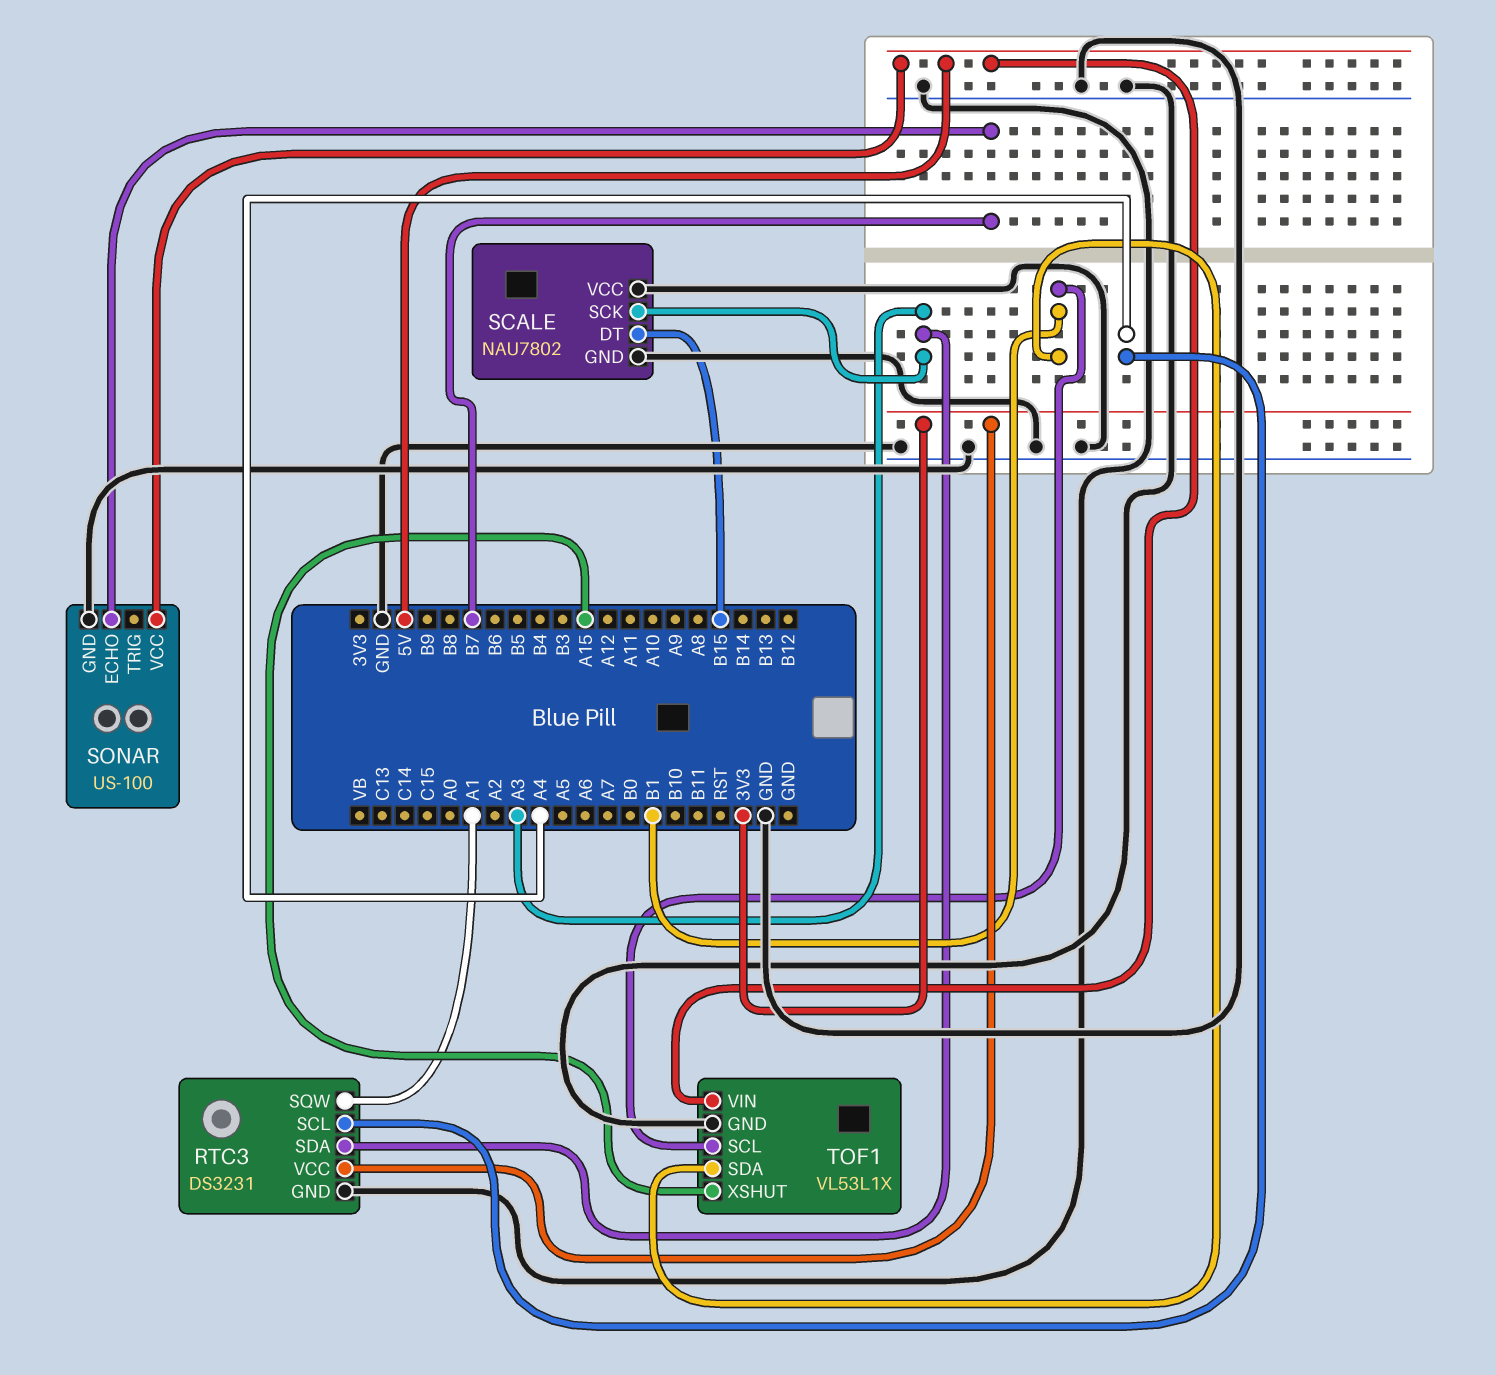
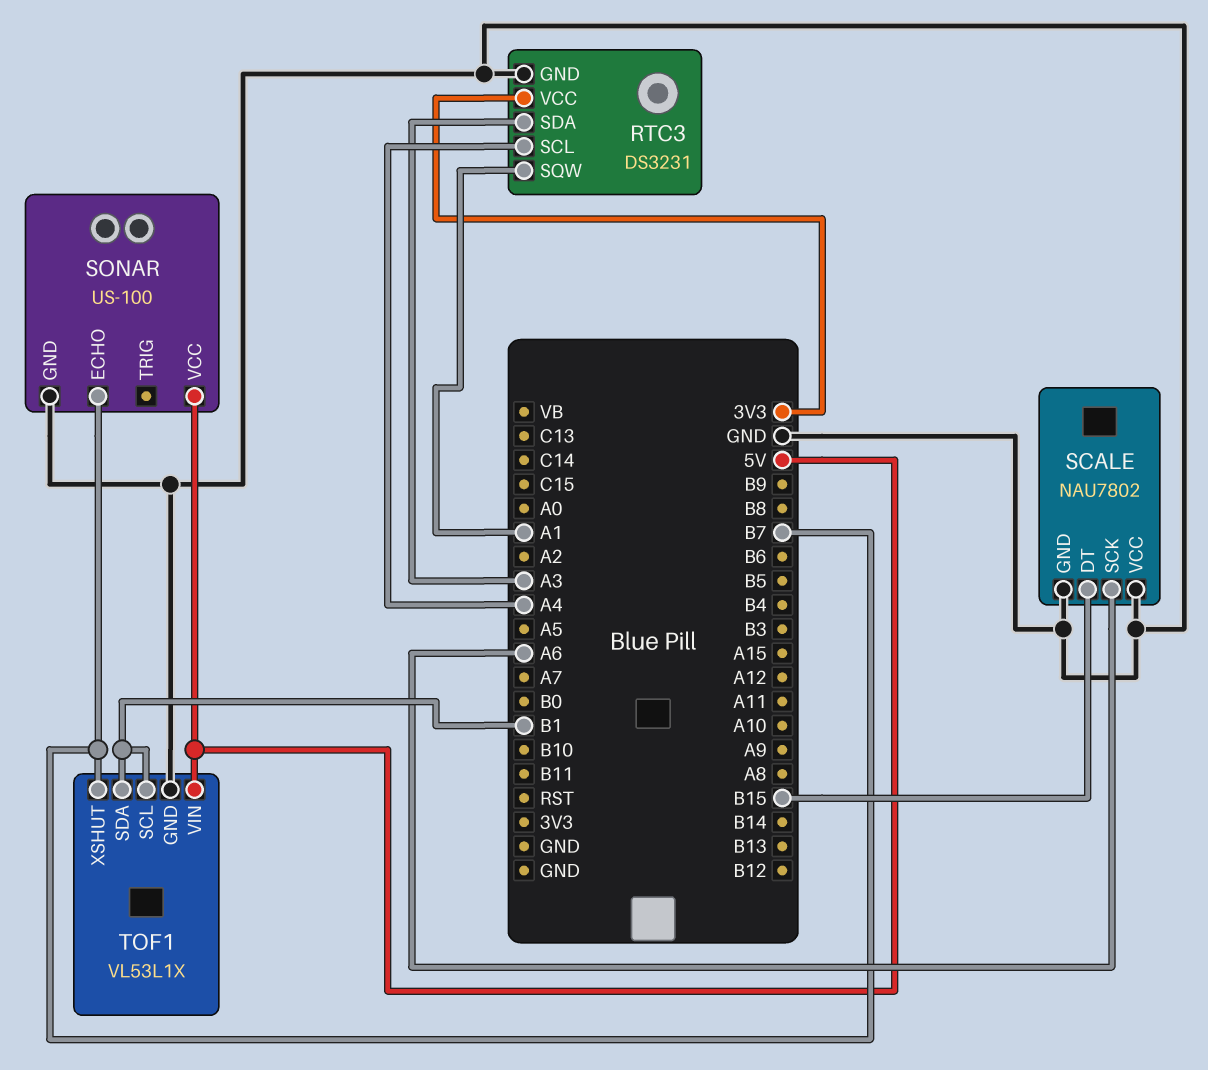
SCALE pin SCK: A3 -> A6
TOF1 pin XSHUT: A15 -> B7

